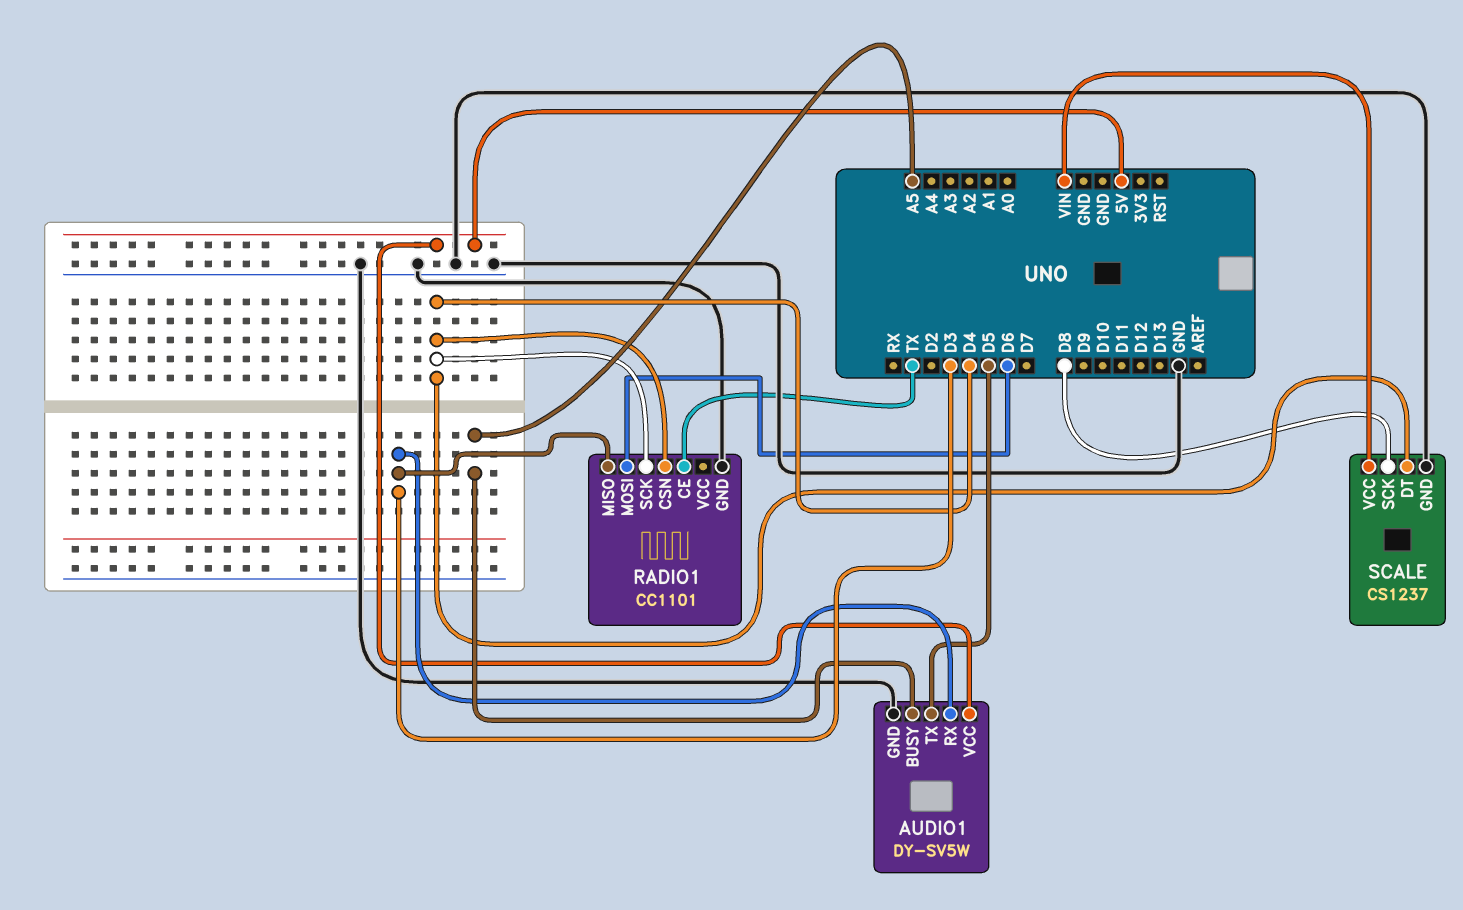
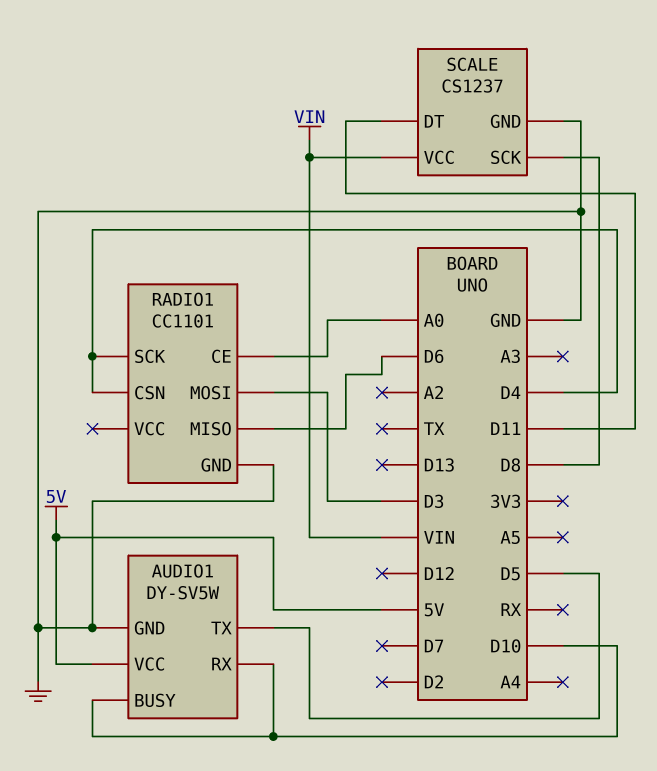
AUDIO1 pin BUSY: A5 -> D10
AUDIO1 pin RX: D3 -> D10
RADIO1 pin CE: TX -> A0
RADIO1 pin MISO: D3 -> D6
RADIO1 pin MOSI: D6 -> D3
SCALE pin DT: D4 -> D11

